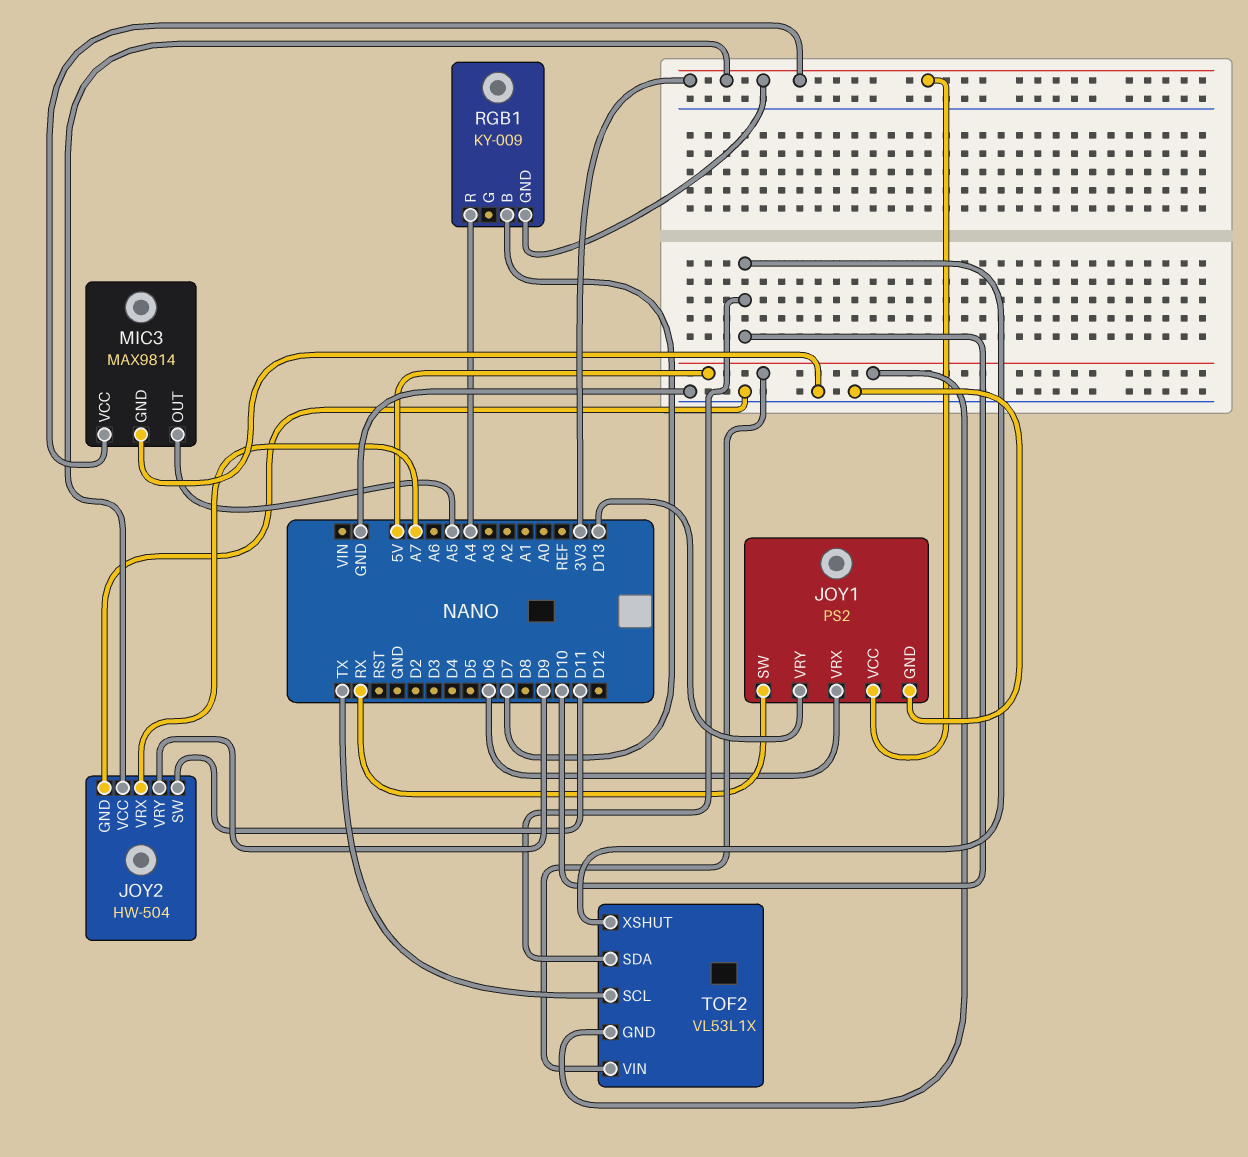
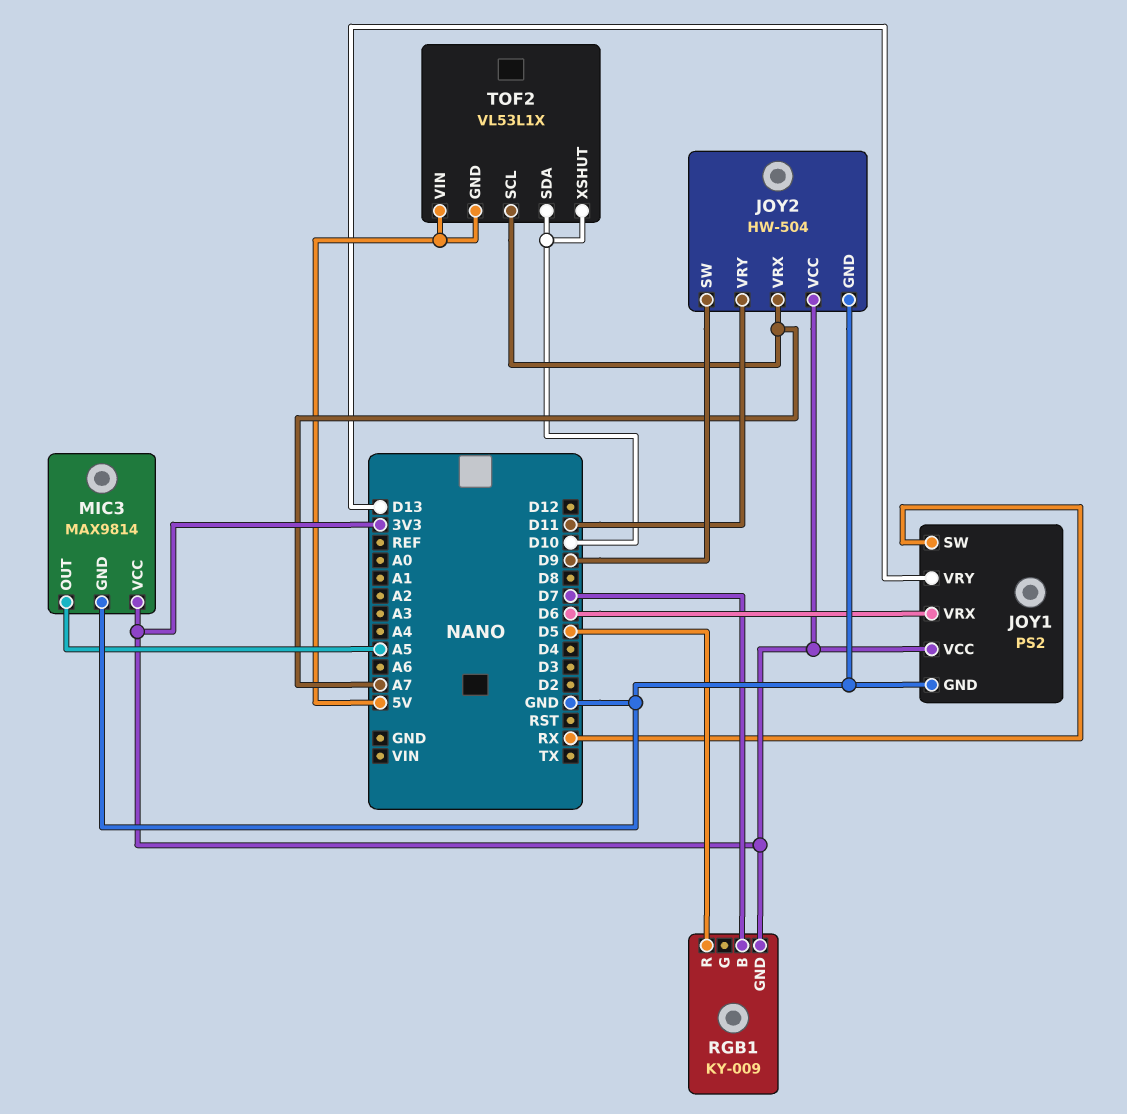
JOY2 pin SW: D11 -> D9
JOY2 pin VRY: D9 -> D11
RGB1 pin R: A4 -> D5
TOF2 pin SCL: TX -> A7

